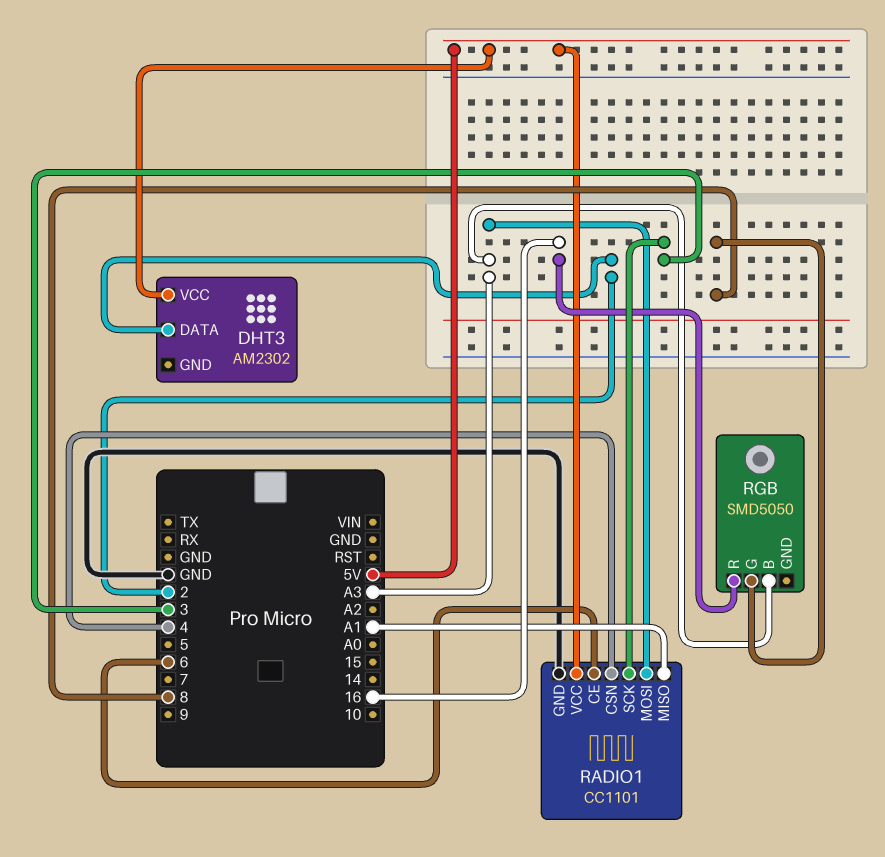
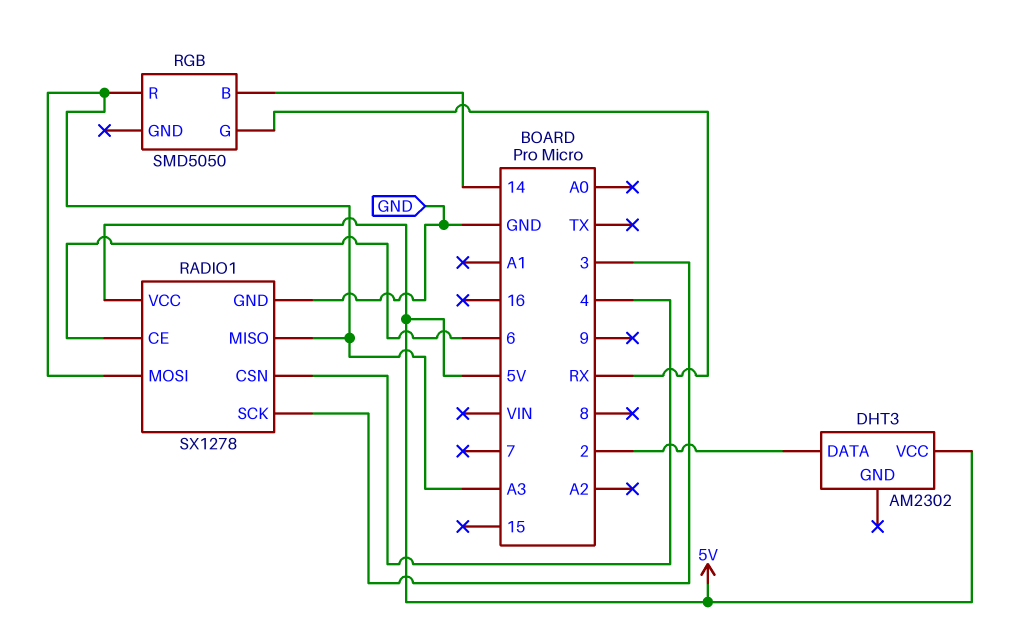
RADIO1: CC1101 -> SX1278
RADIO1 pin MISO: A1 -> A3
RGB pin B: A3 -> 14
RGB pin G: 8 -> RX
RGB pin R: 16 -> A3

